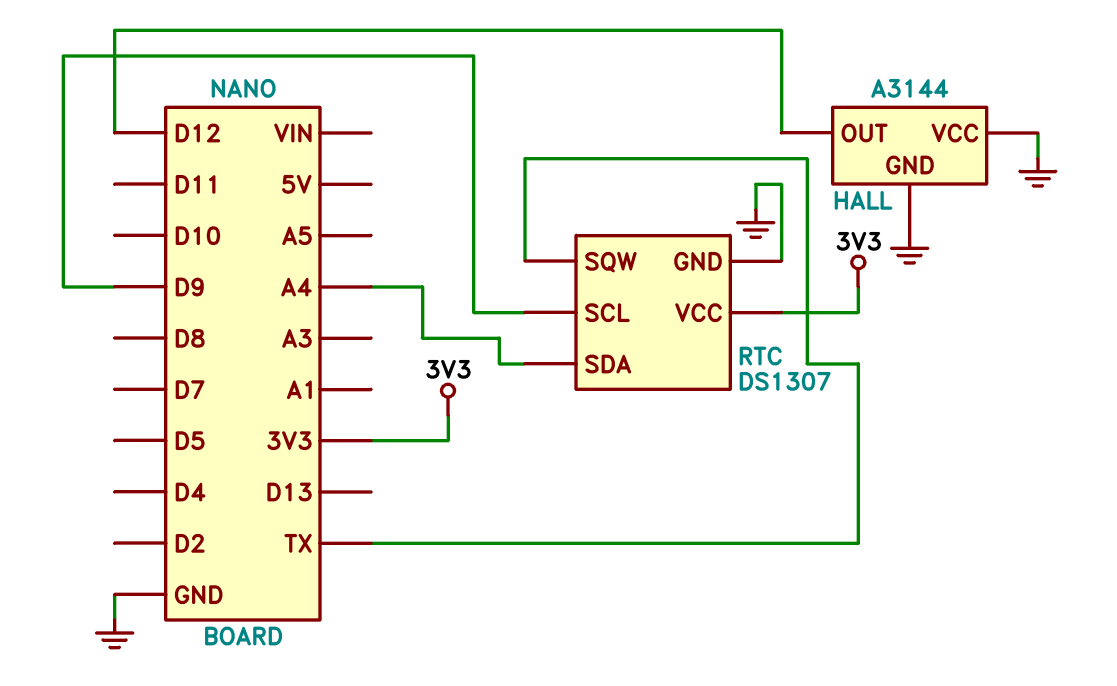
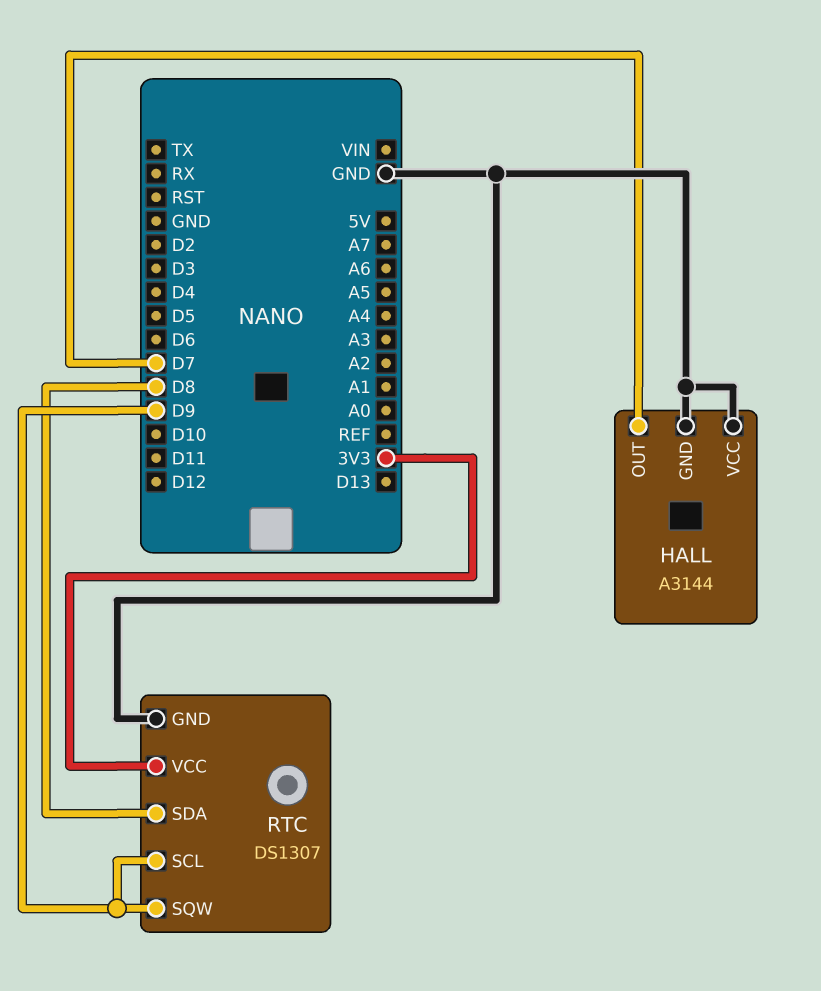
HALL pin OUT: D12 -> D7
RTC pin SDA: A4 -> D8
RTC pin SQW: TX -> D9

